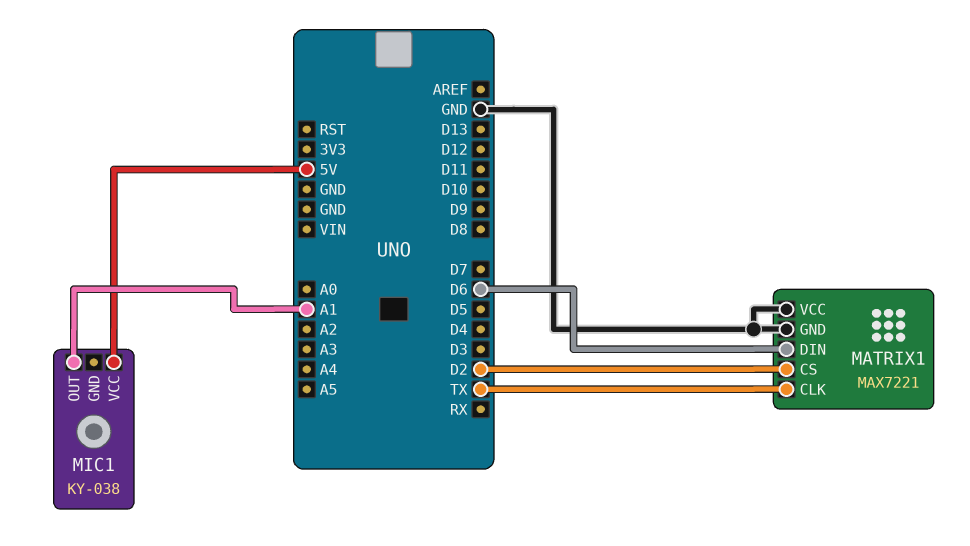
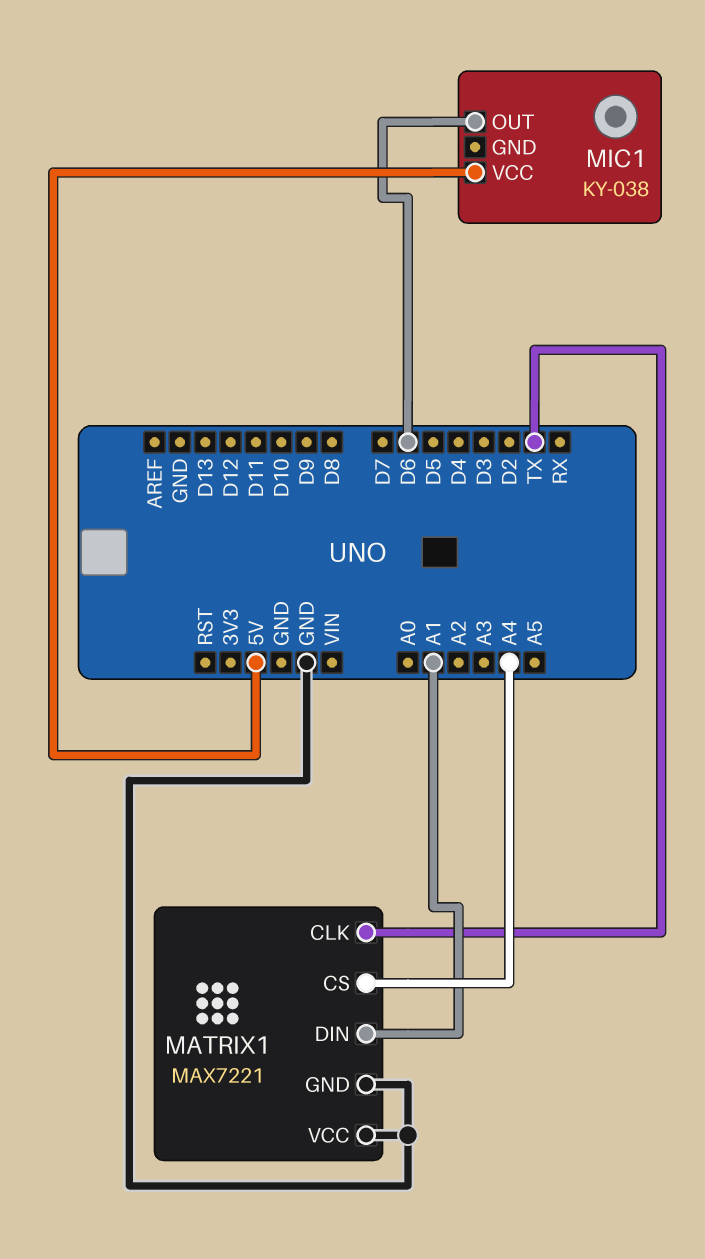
MATRIX1 pin CS: D2 -> A4
MATRIX1 pin DIN: D6 -> A1
MIC1 pin OUT: A1 -> D6

